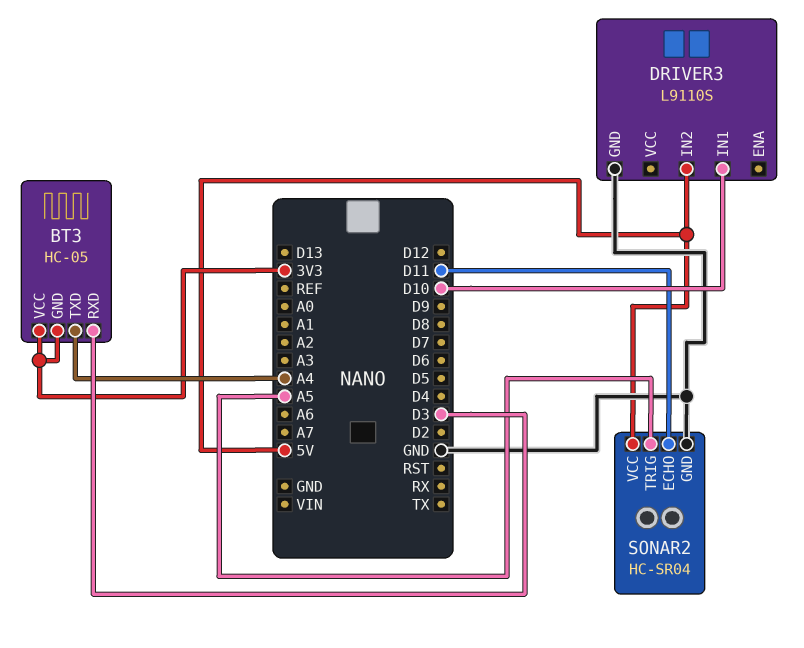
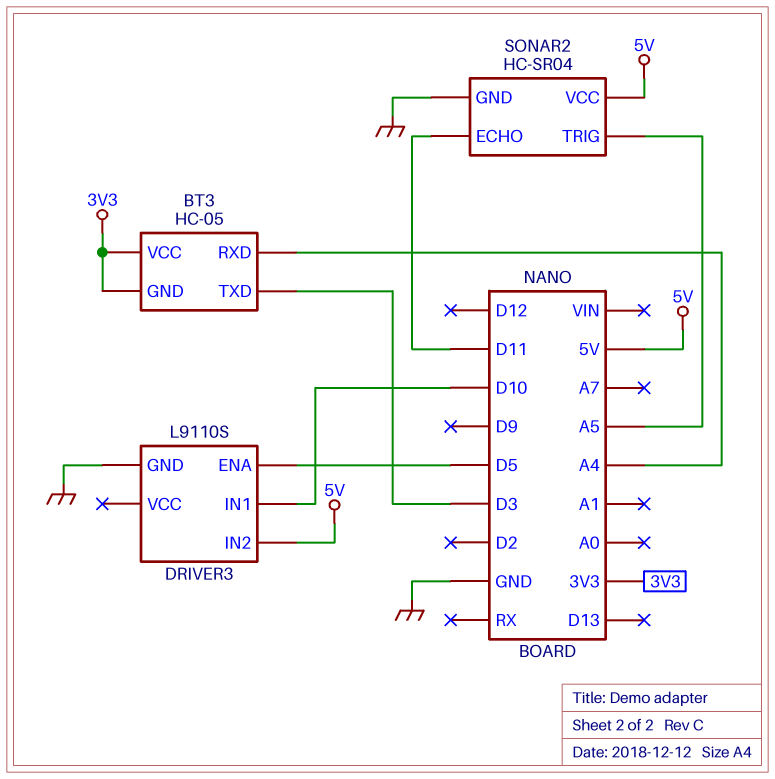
BT3 pin RXD: D3 -> A4
BT3 pin TXD: A4 -> D3
DRIVER3 pin ENA: none -> D5

